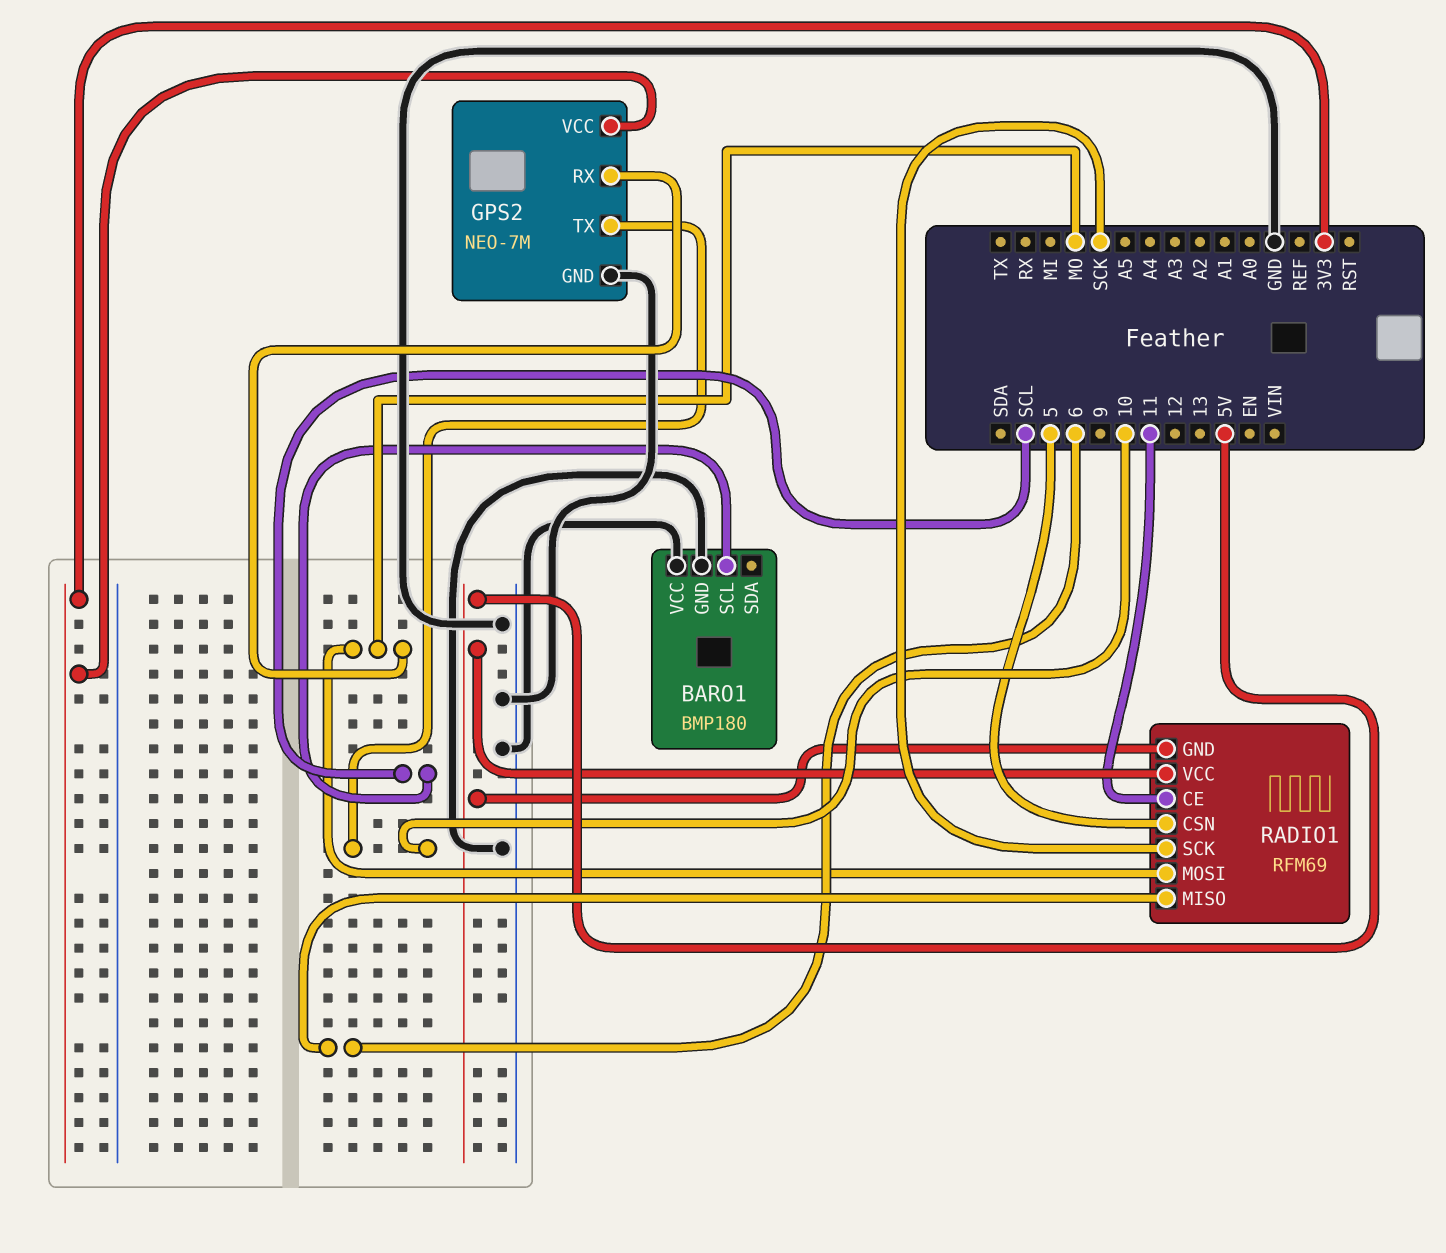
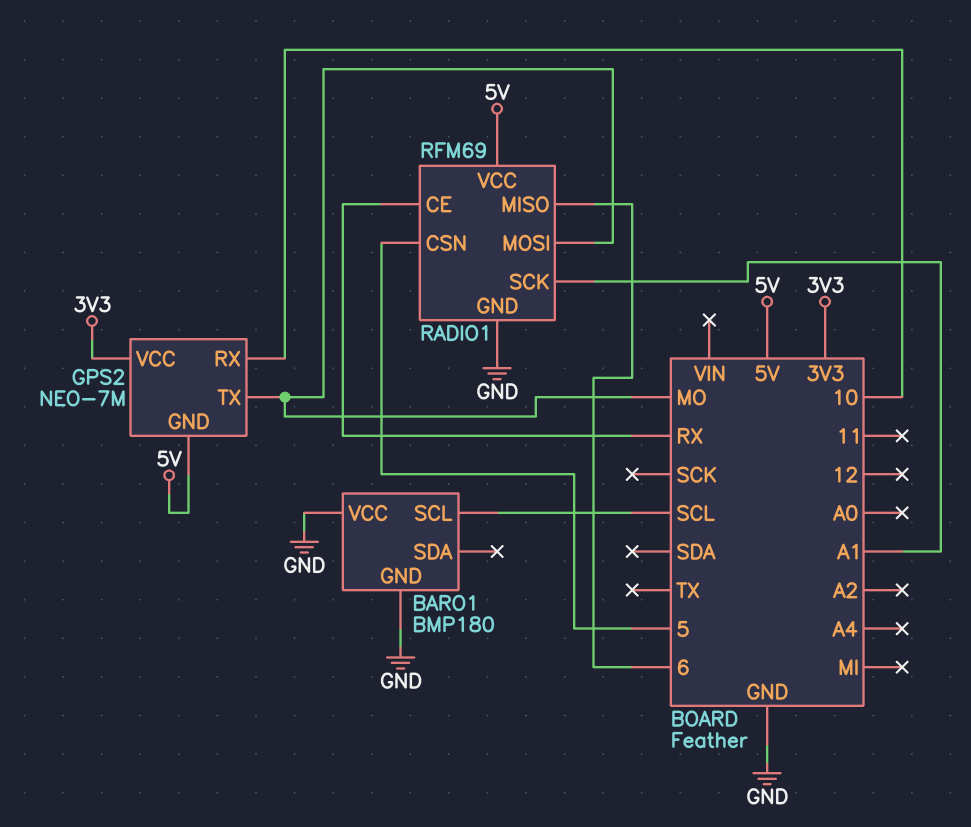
GPS2 pin GND: GND -> 5V
GPS2 pin RX: MO -> 10
GPS2 pin TX: 10 -> MO
RADIO1 pin CE: 11 -> RX
RADIO1 pin GND: 5V -> GND
RADIO1 pin SCK: SCK -> A1

